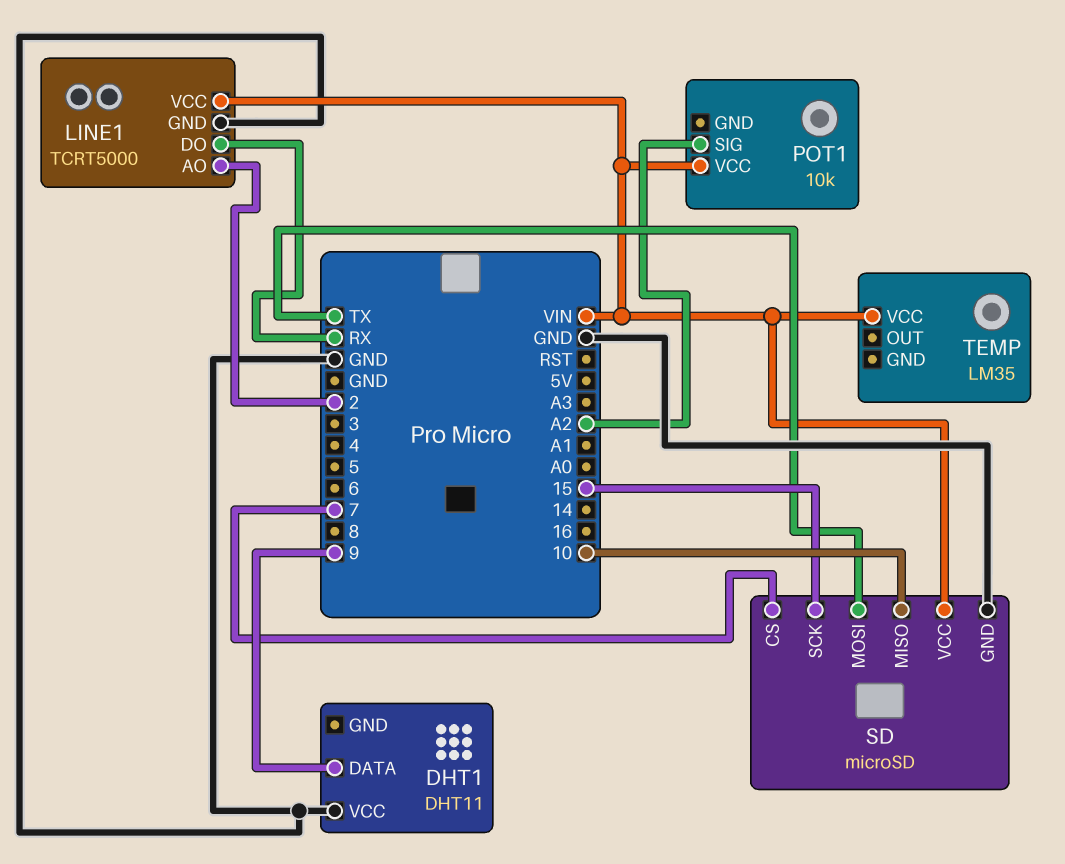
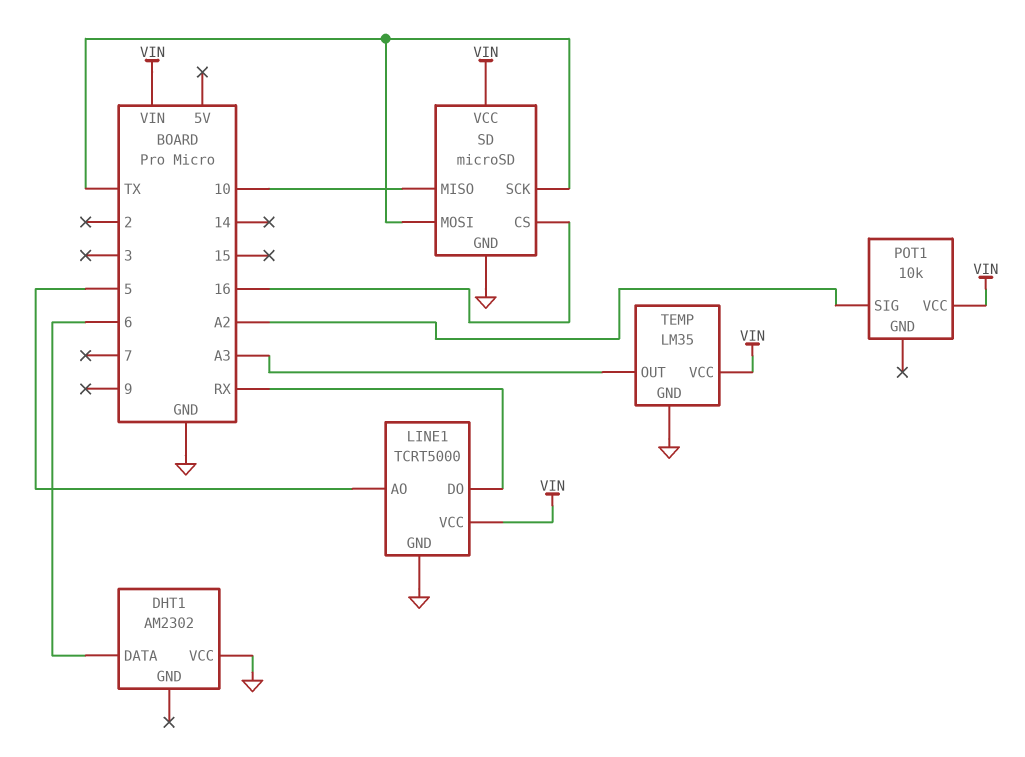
DHT1: DHT11 -> AM2302
DHT1 pin DATA: 9 -> 6
LINE1 pin AO: 2 -> 5
SD pin CS: 7 -> 16
SD pin SCK: 15 -> TX
TEMP pin GND: none -> GND
TEMP pin OUT: none -> A3

